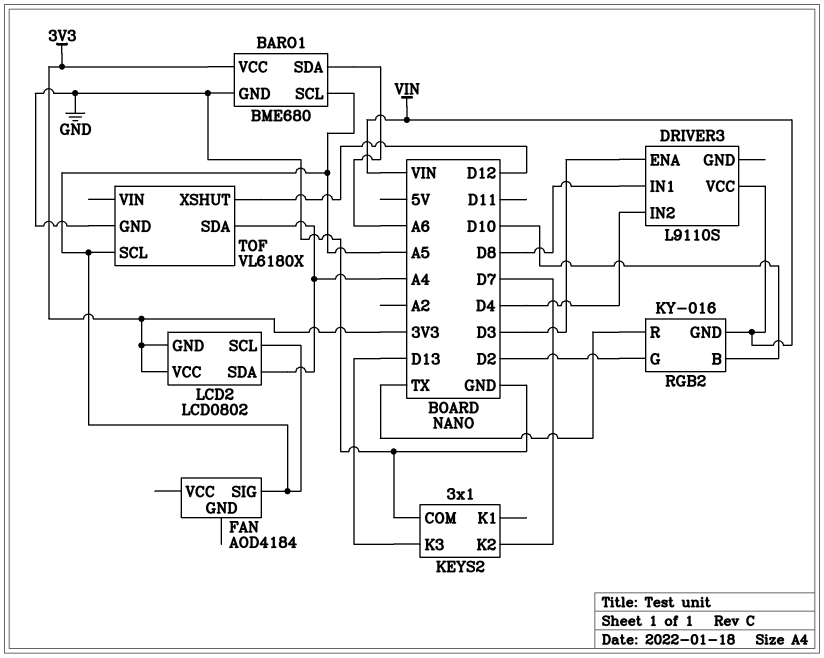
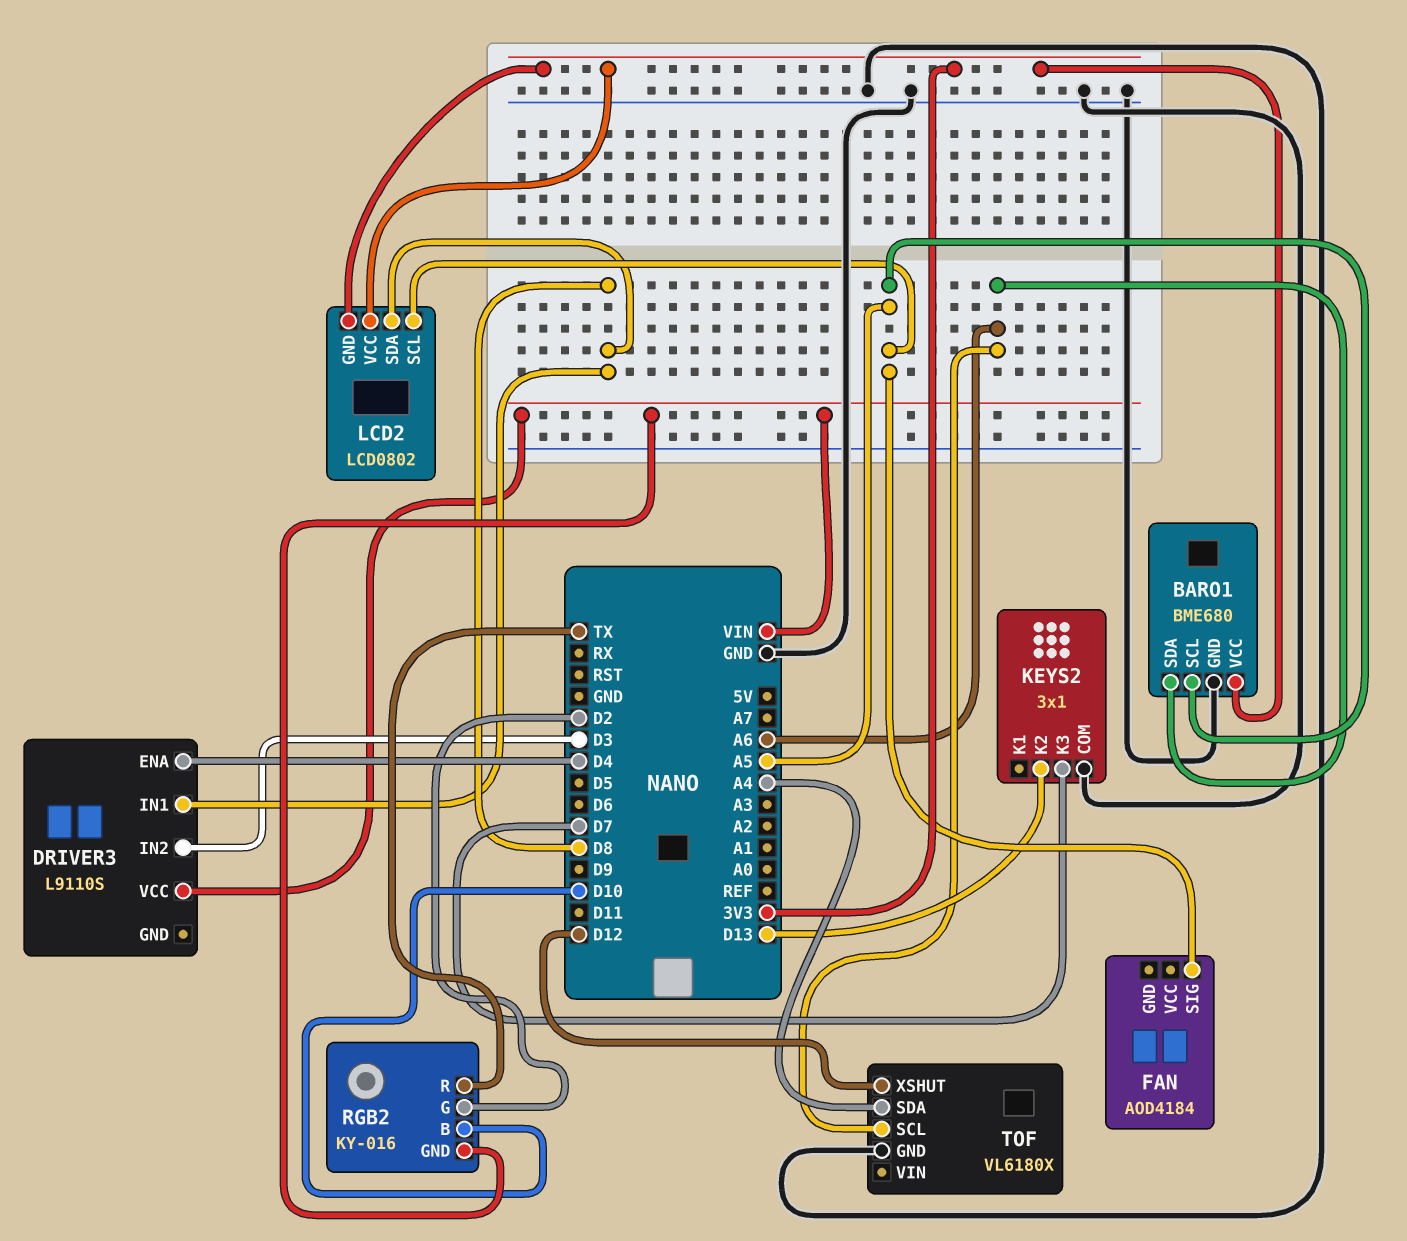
DRIVER3 pin ENA: D3 -> D4
DRIVER3 pin IN2: D4 -> D3
KEYS2 pin K2: D7 -> D13
KEYS2 pin K3: D13 -> D7
LCD2 pin SDA: A4 -> D8
TOF pin SCL: A5 -> A6

